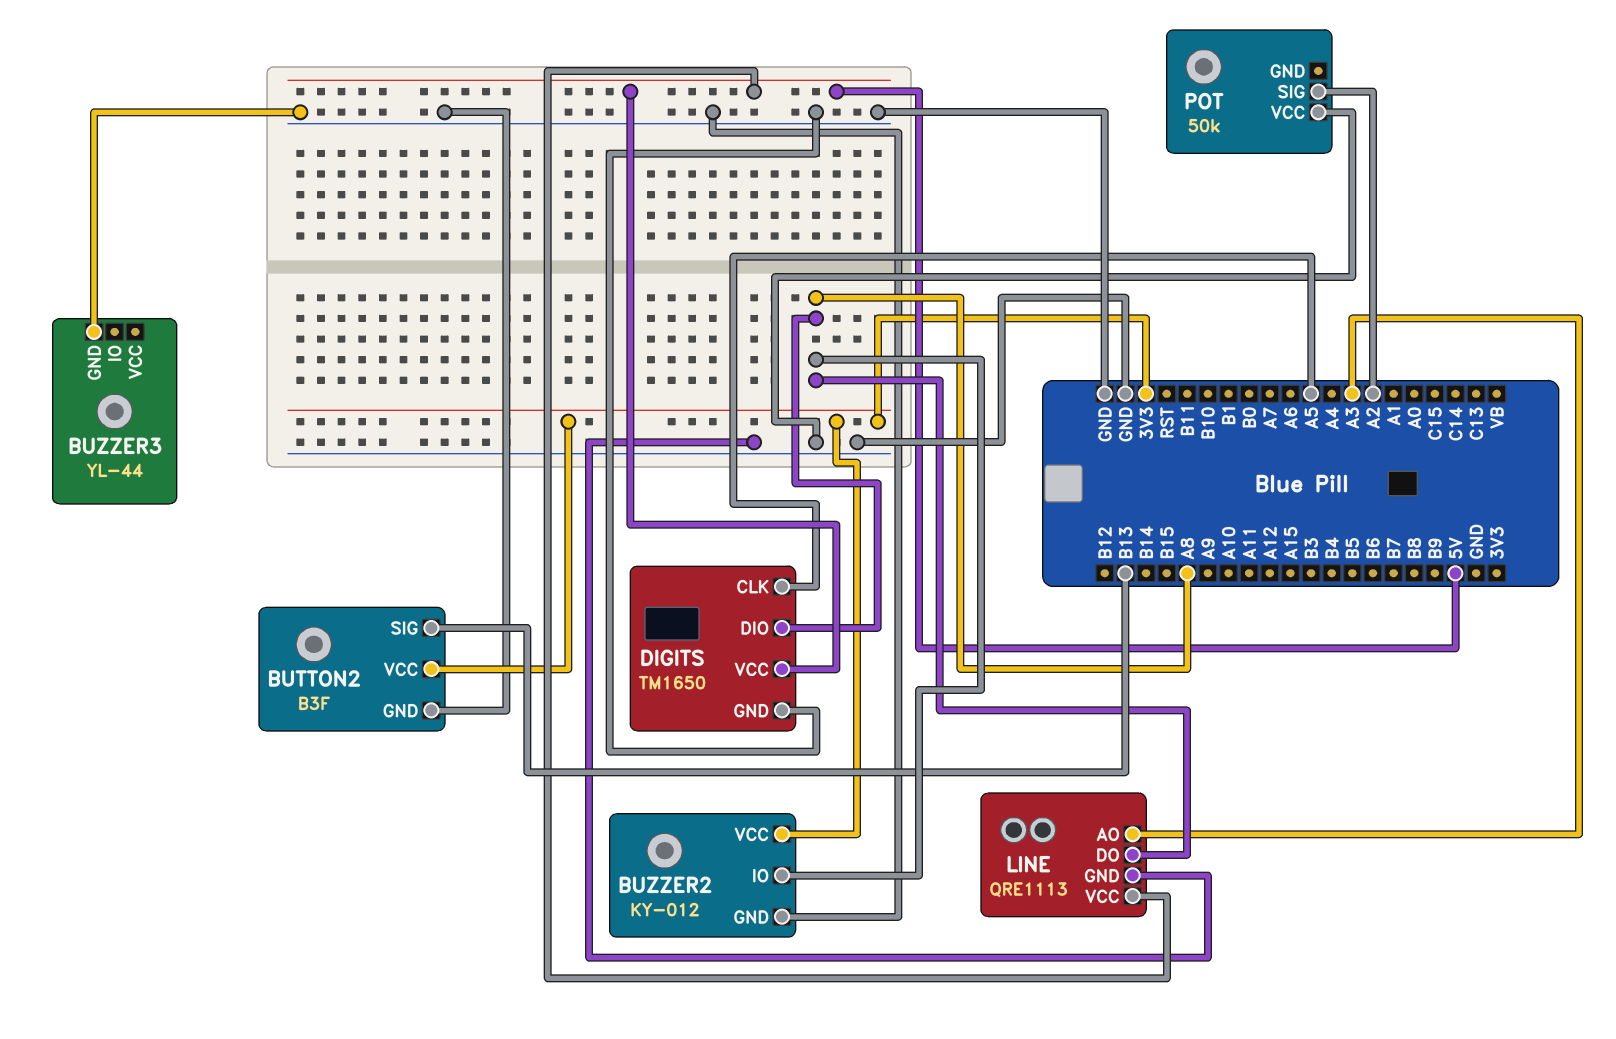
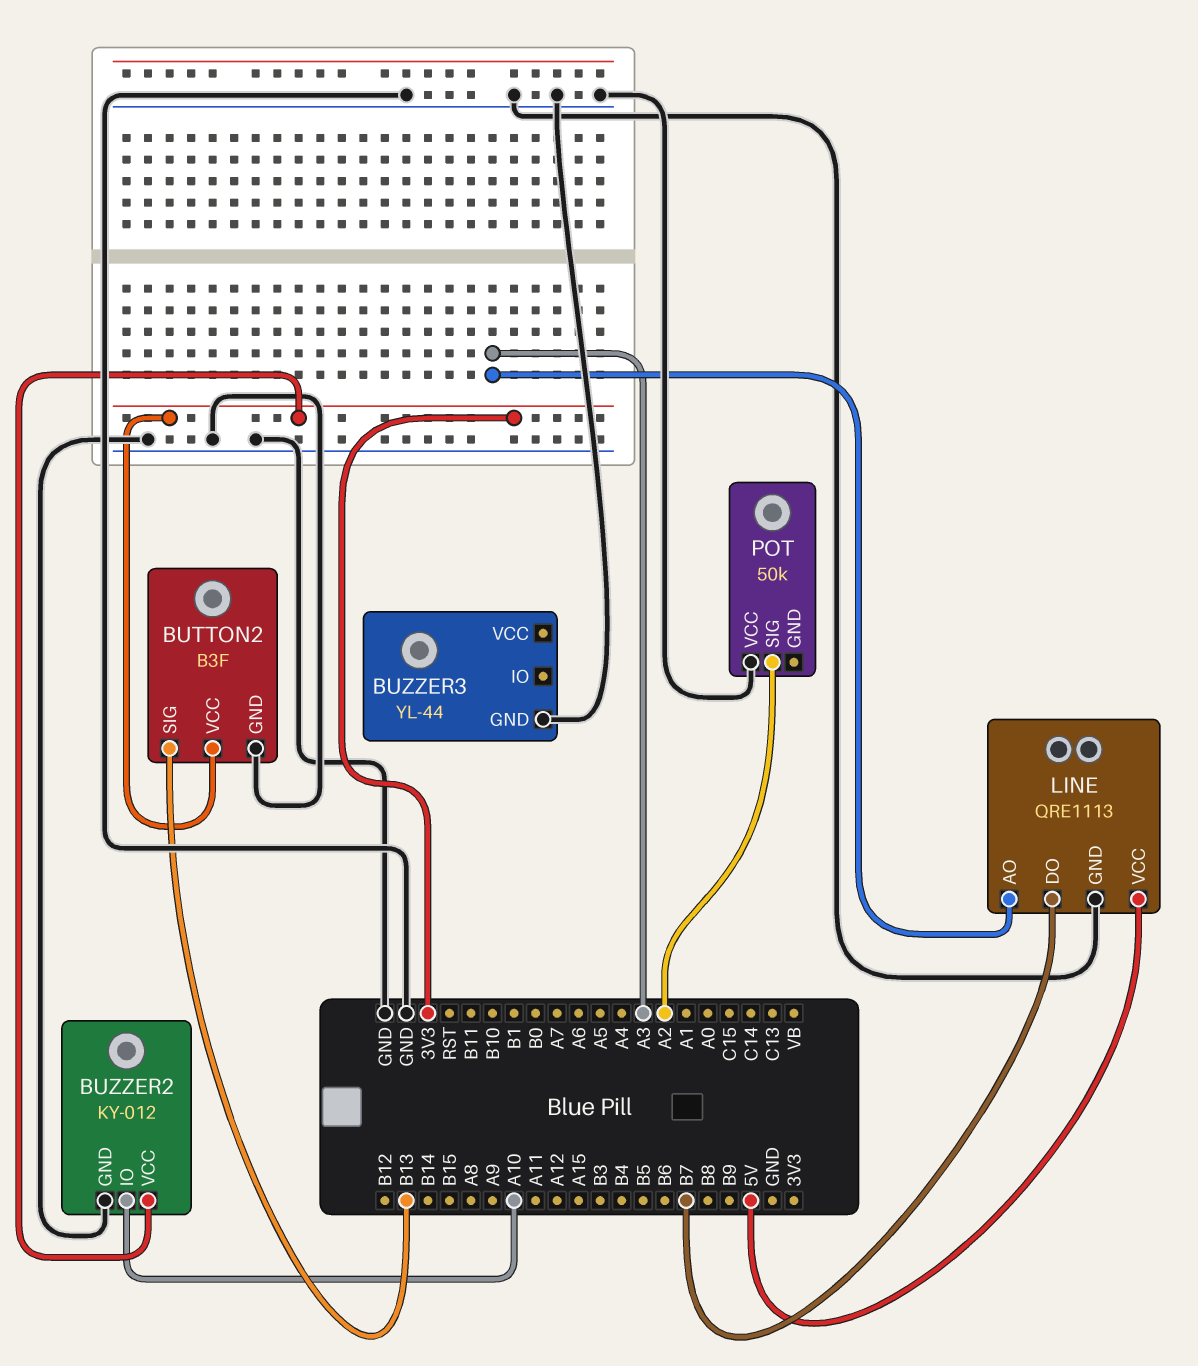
BUZZER2 pin IO: A8 -> A10
DIGITS: TM1650 -> none
DIGITS pin CLK: A5 -> none
DIGITS pin DIO: A8 -> none
DIGITS pin GND: GND -> none
DIGITS pin VCC: 5V -> none
LINE pin DO: A8 -> B7

